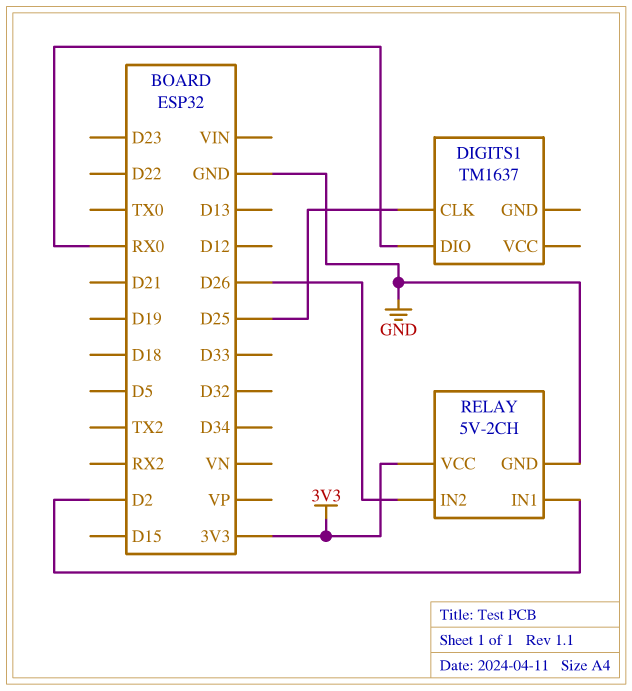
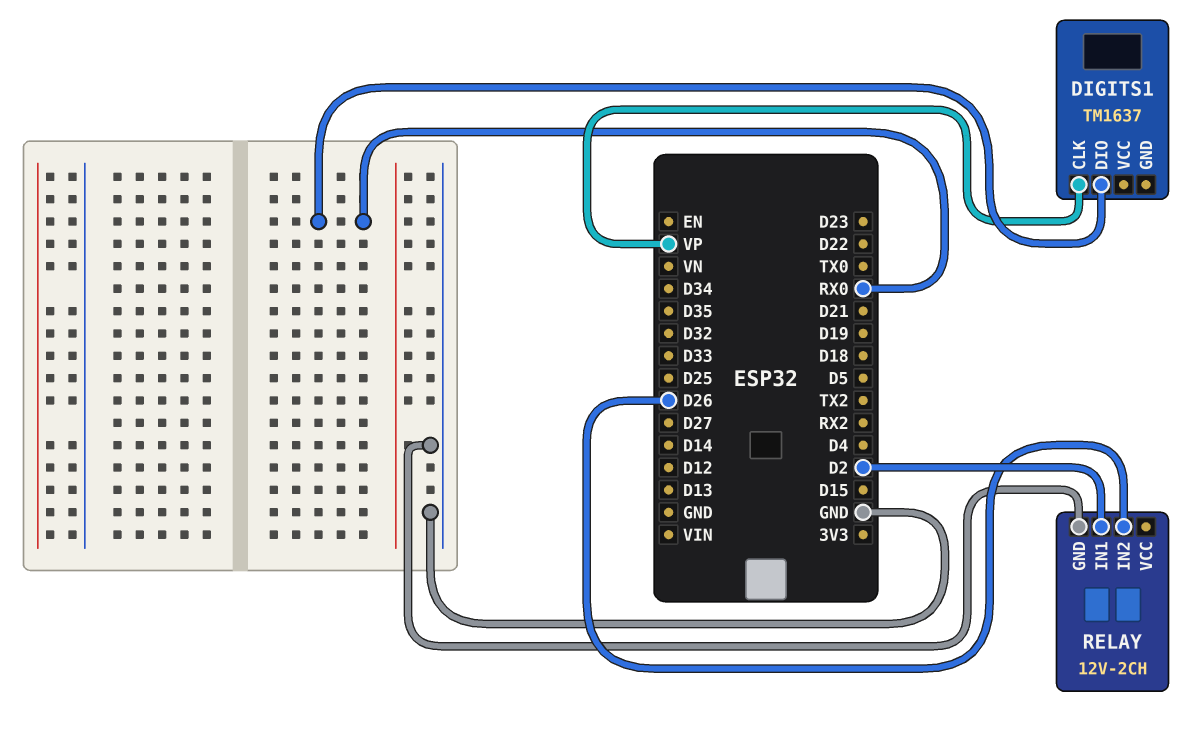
DIGITS1 pin CLK: D25 -> VP
RELAY: 5V-2CH -> 12V-2CH
RELAY pin VCC: 3V3 -> none

